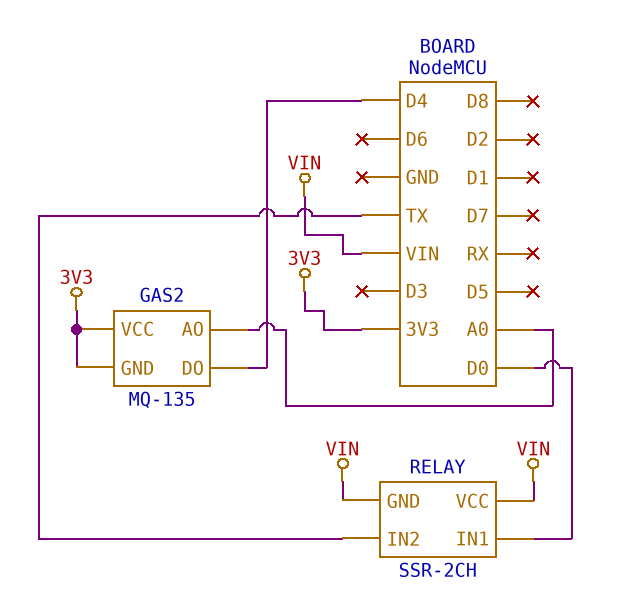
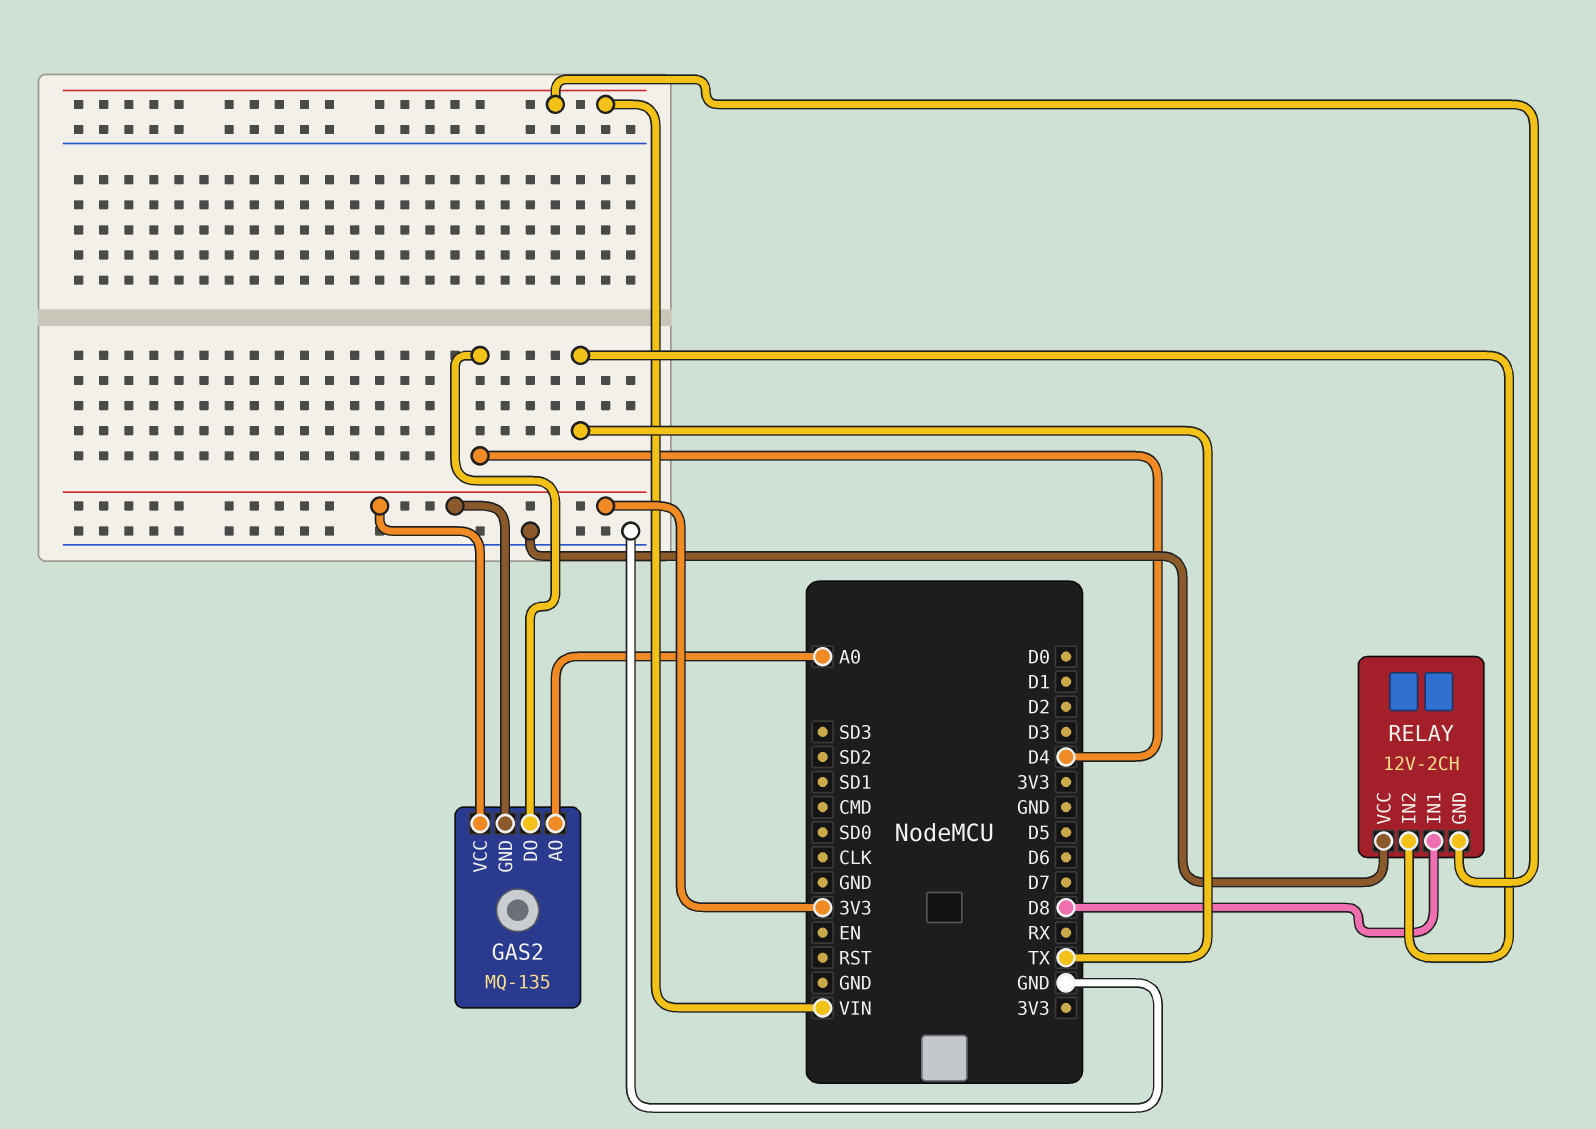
RELAY: SSR-2CH -> 12V-2CH
RELAY pin IN1: D0 -> D8
RELAY pin VCC: VIN -> GND

